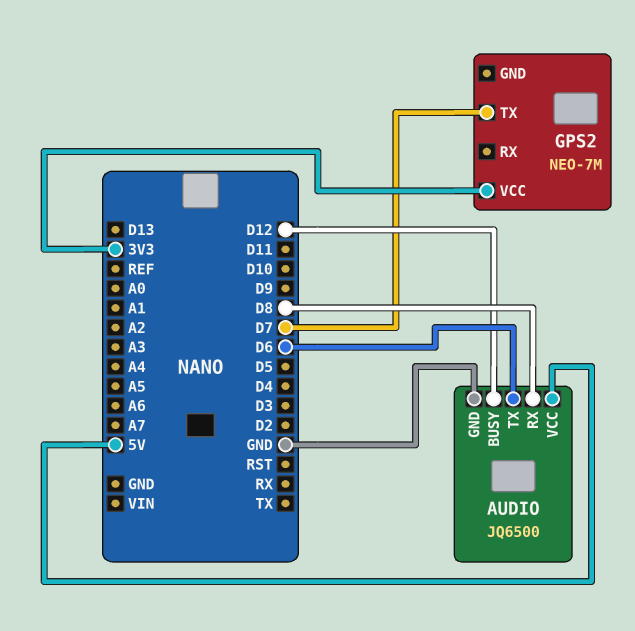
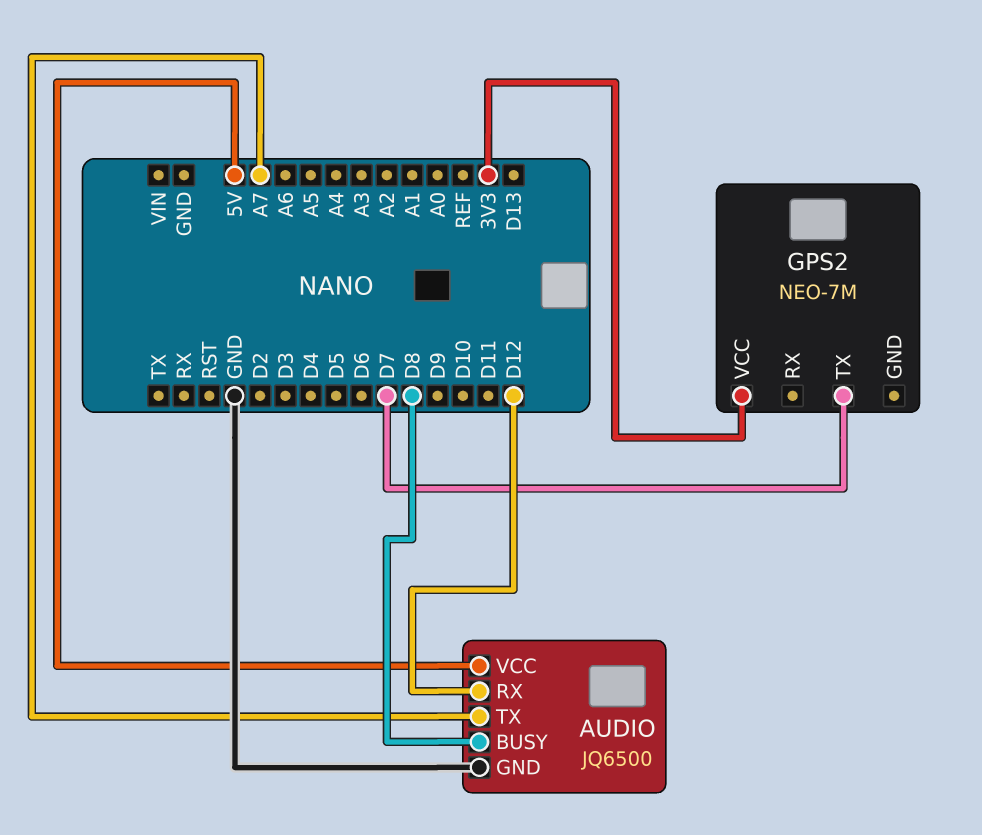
AUDIO pin BUSY: D12 -> D8
AUDIO pin RX: D8 -> D12
AUDIO pin TX: D6 -> A7

